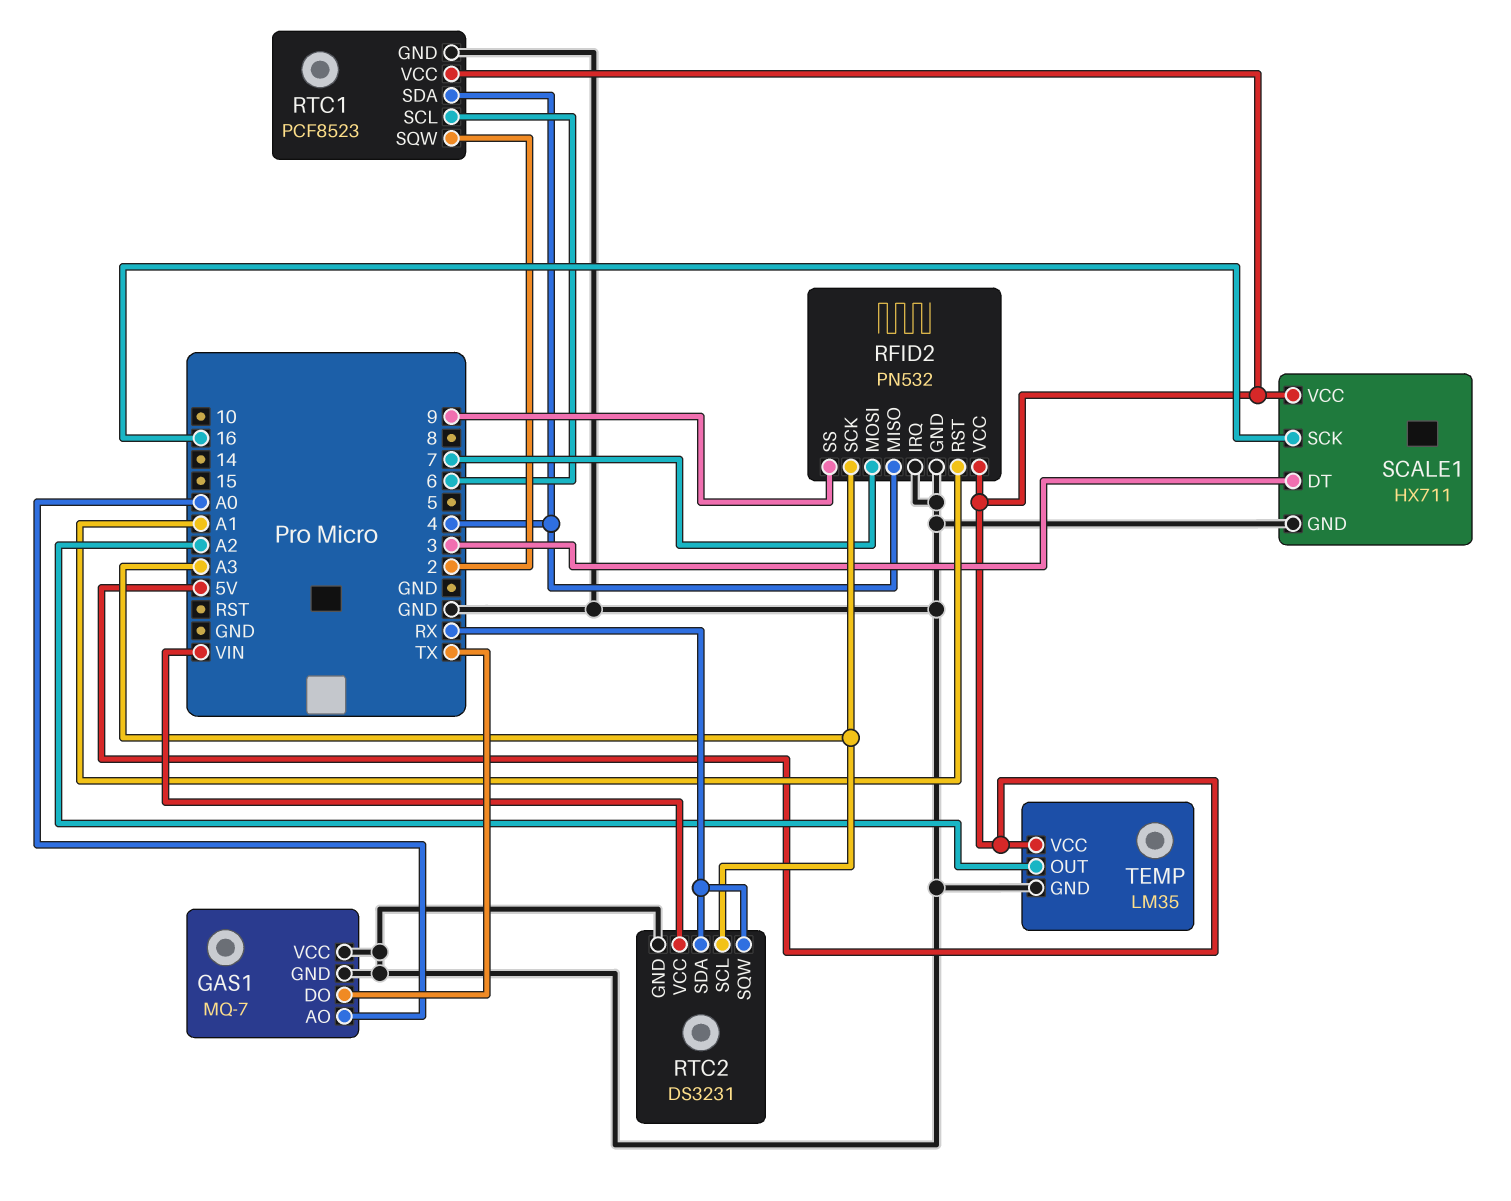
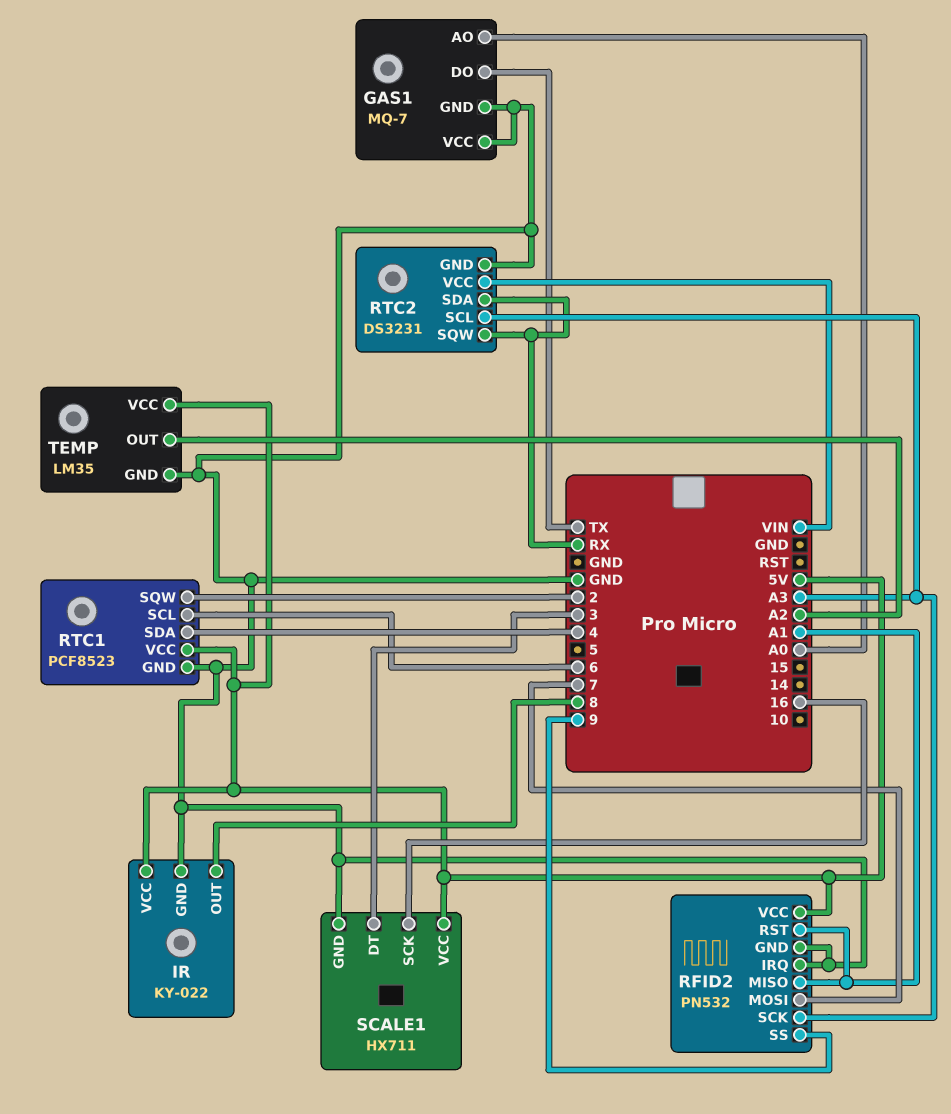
IR: none -> KY-022
IR pin GND: none -> GND
IR pin OUT: none -> 8
IR pin VCC: none -> 5V
RFID2 pin MISO: 4 -> A1

